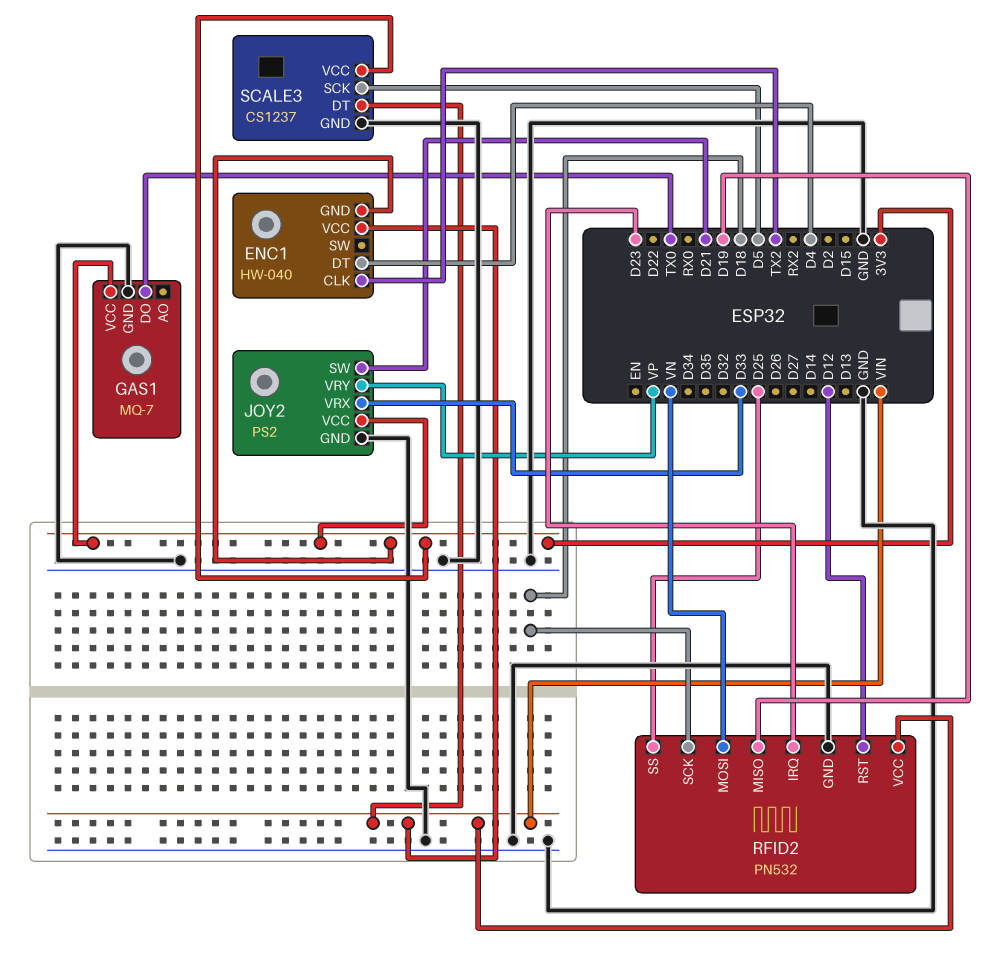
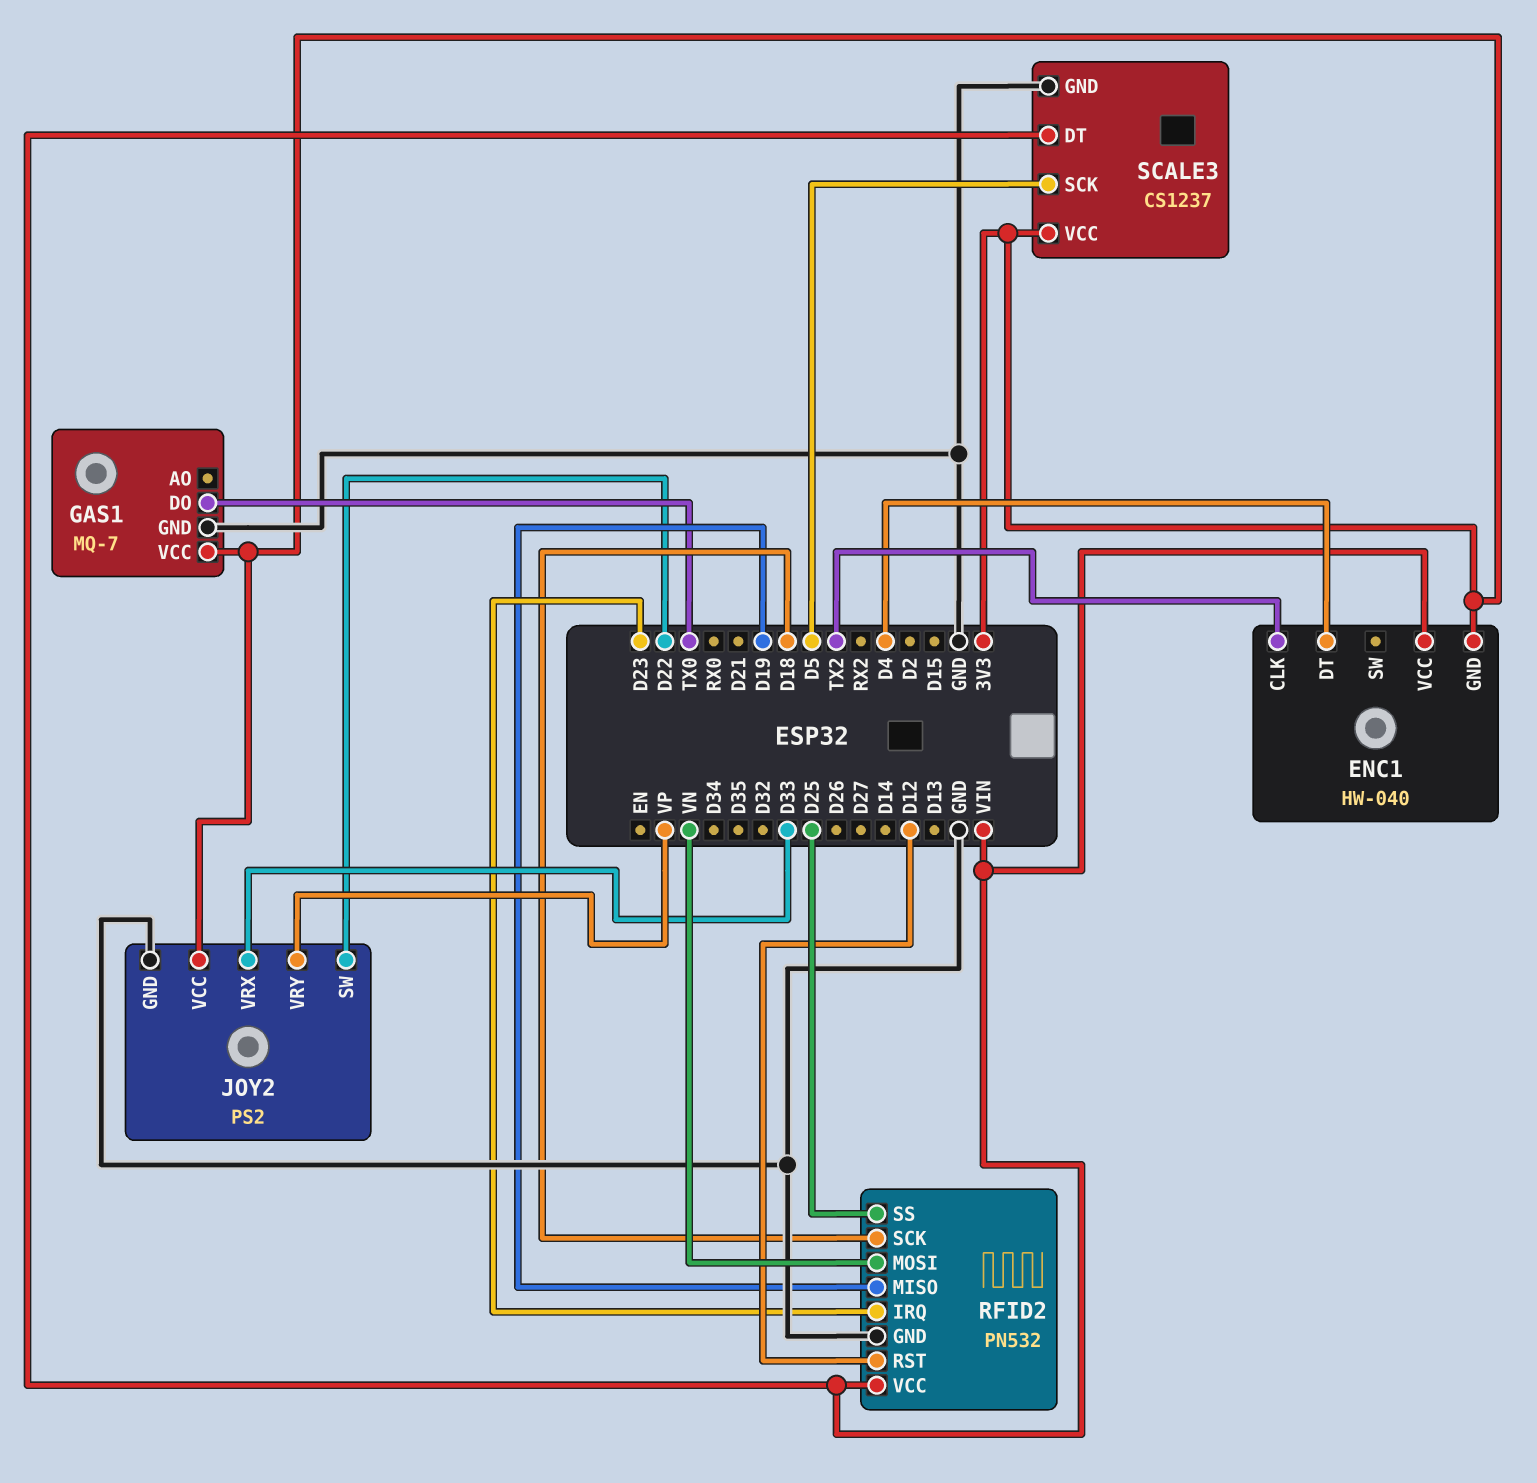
JOY2 pin SW: D21 -> D22

